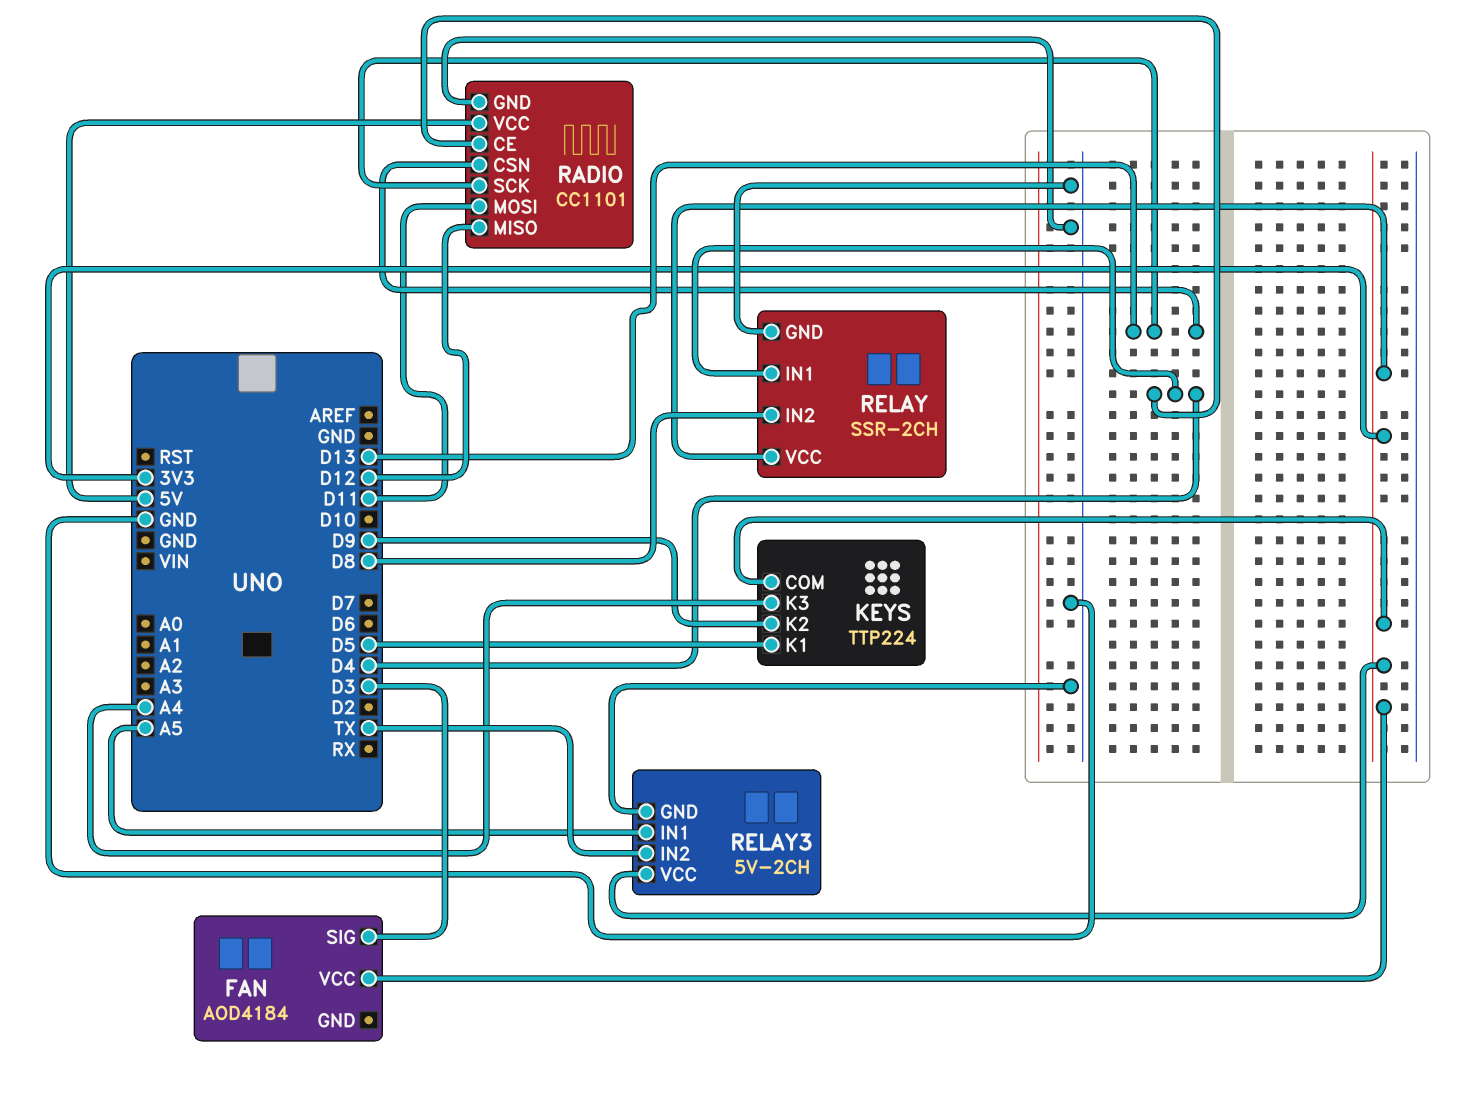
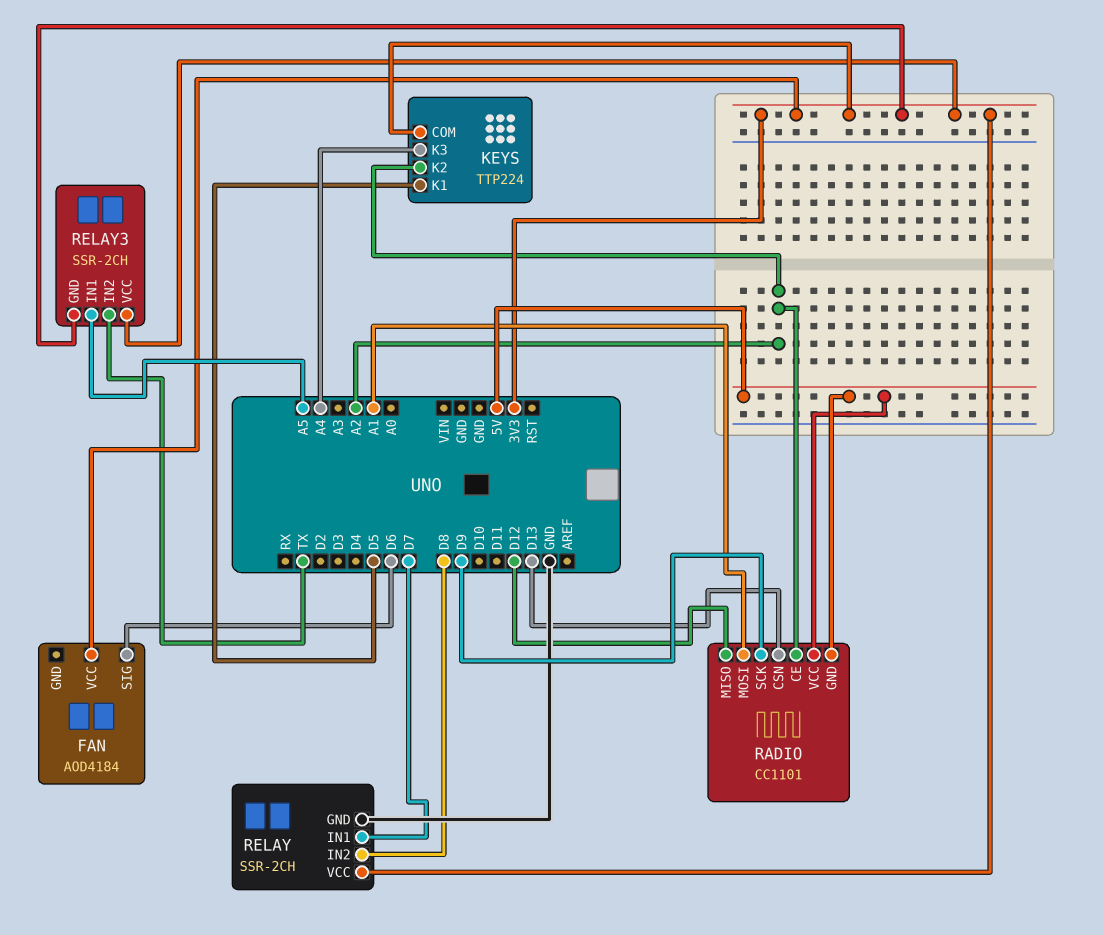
FAN pin SIG: D3 -> D6
KEYS pin K2: D9 -> A2
RADIO pin CE: D4 -> A2
RADIO pin GND: GND -> 5V
RADIO pin MOSI: D11 -> A1
RADIO pin SCK: D13 -> D9
RELAY pin IN1: D4 -> D7
RELAY3: 5V-2CH -> SSR-2CH
RELAY3 pin GND: GND -> 3V3

